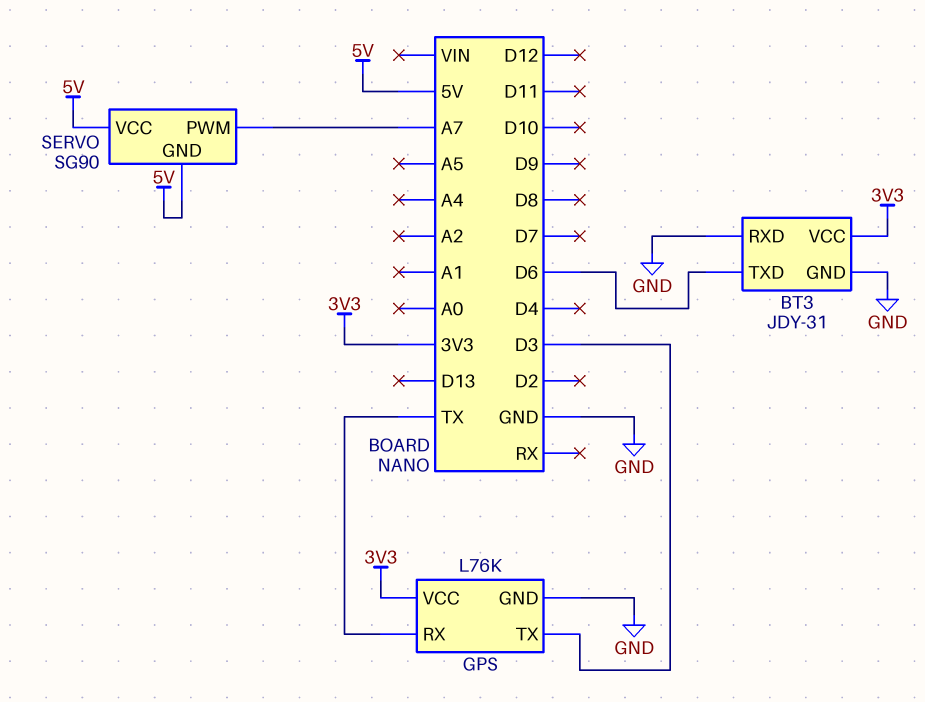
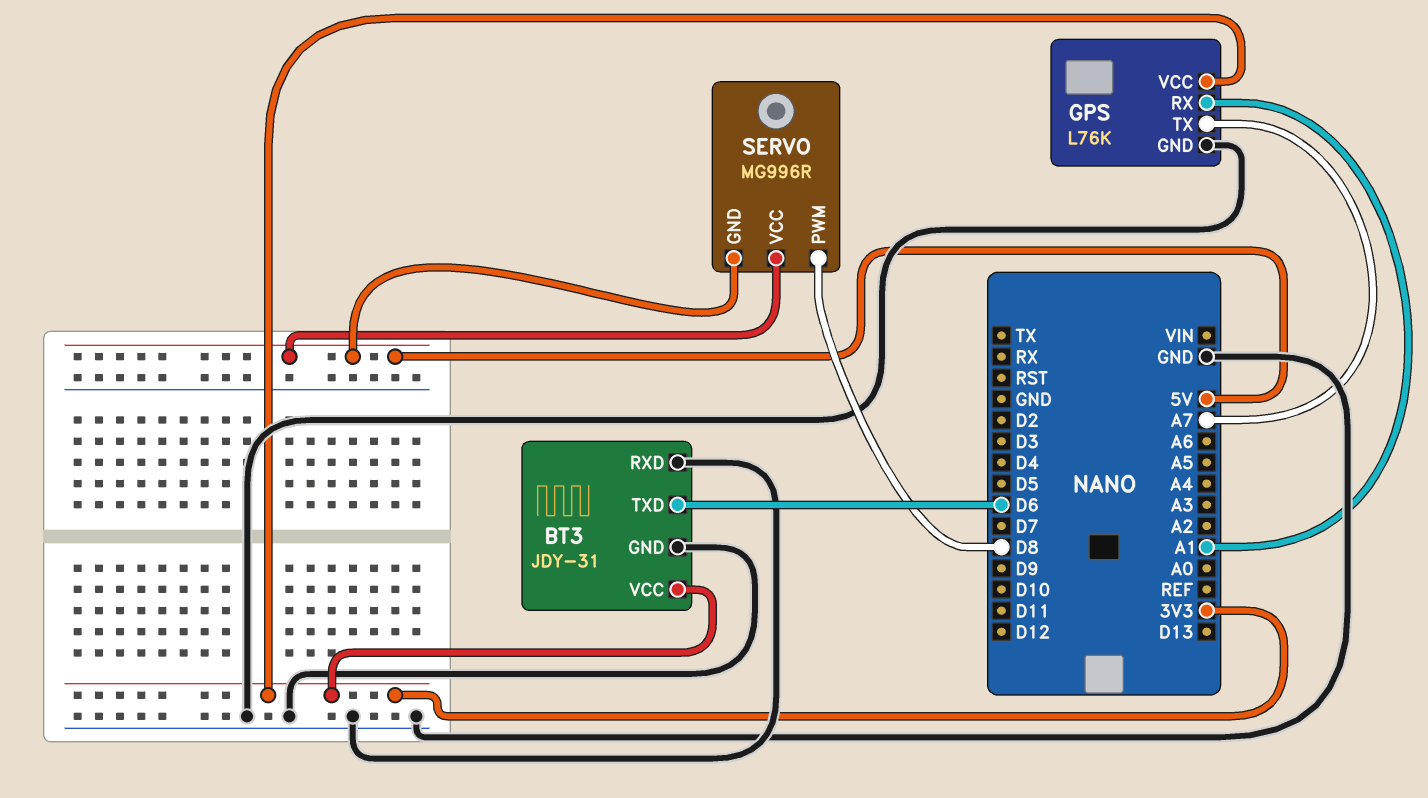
GPS pin RX: TX -> A1
GPS pin TX: D3 -> A7
SERVO: SG90 -> MG996R
SERVO pin PWM: A7 -> D8

